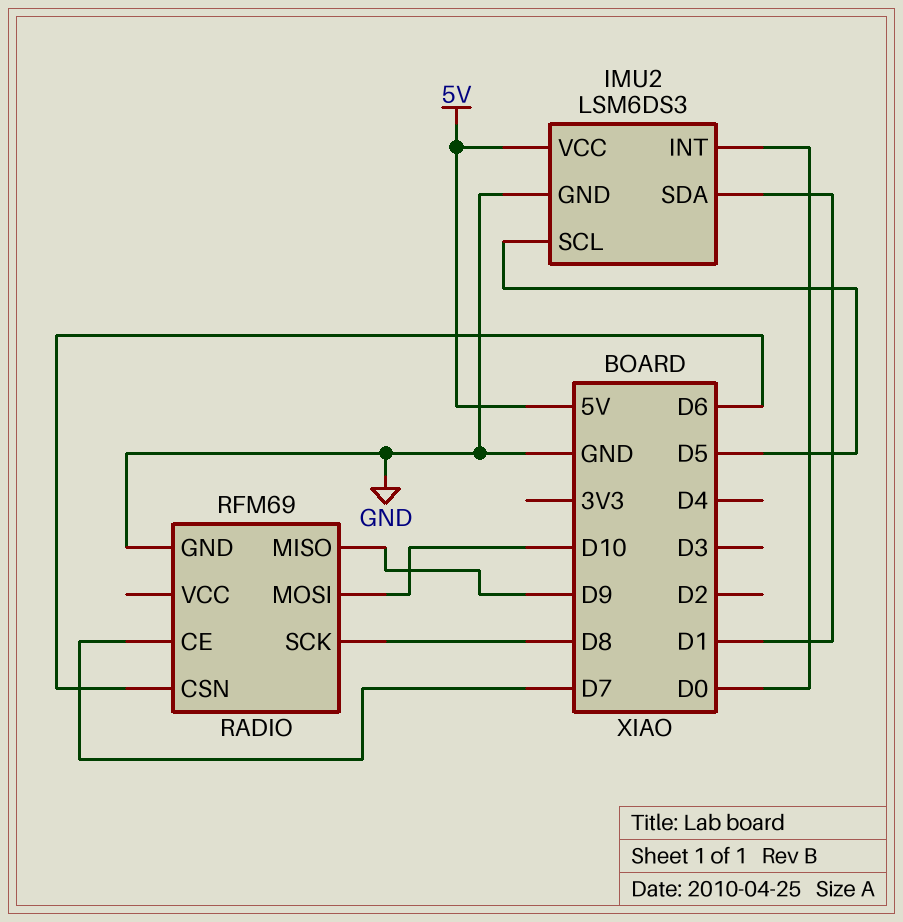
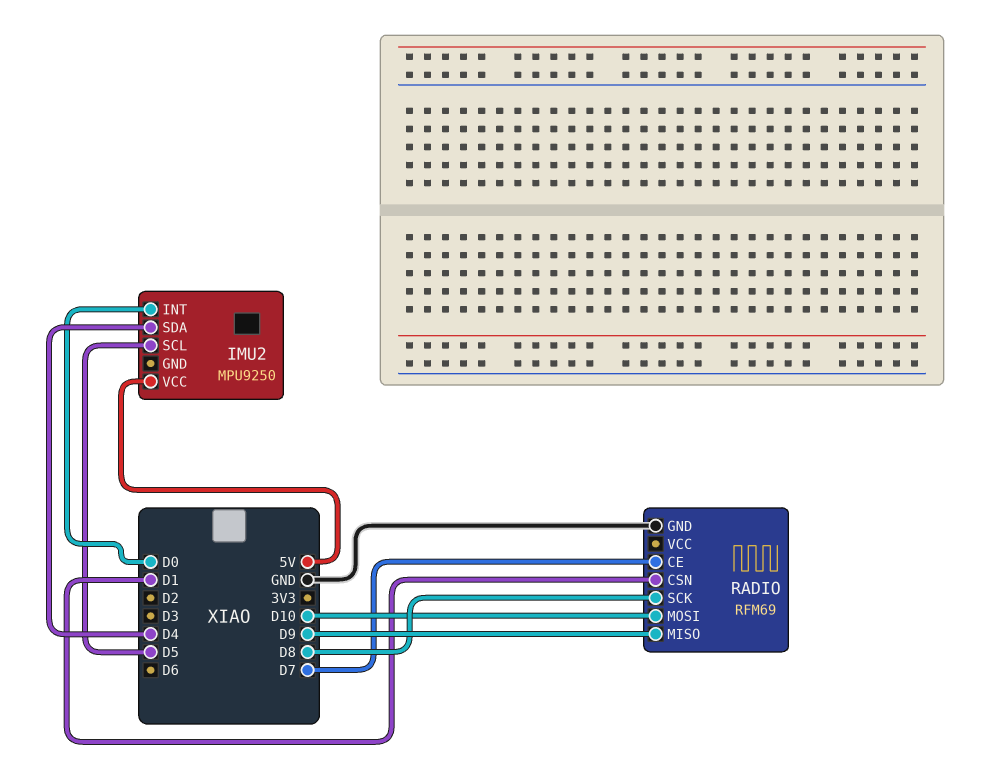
IMU2: LSM6DS3 -> MPU9250
IMU2 pin GND: GND -> none
IMU2 pin SDA: D1 -> D4
RADIO pin CSN: D6 -> D1

